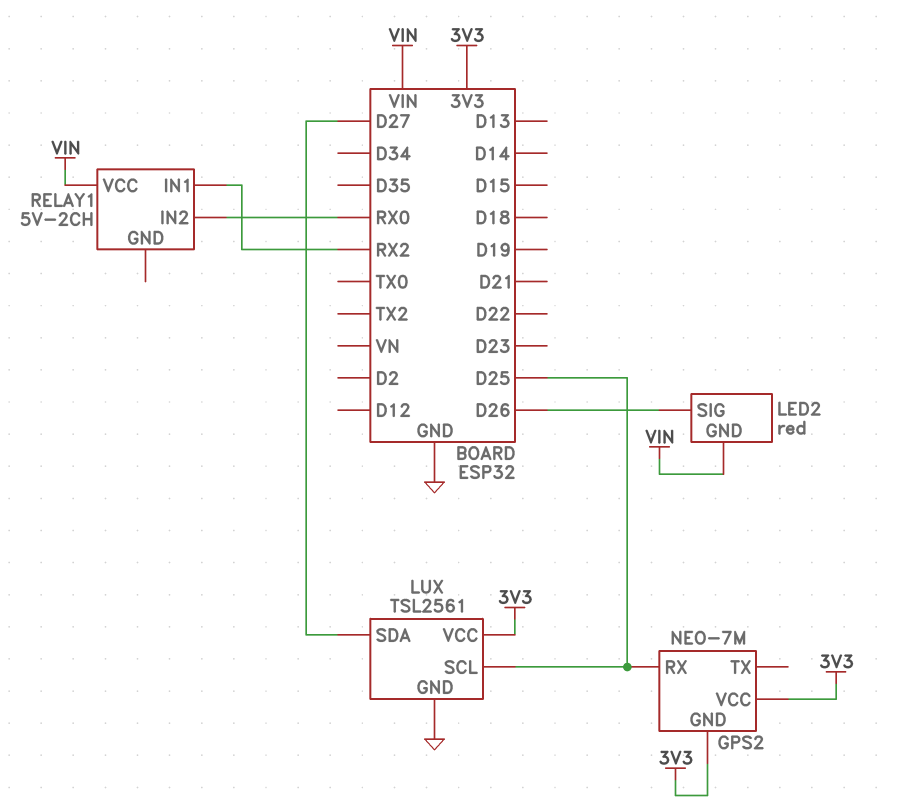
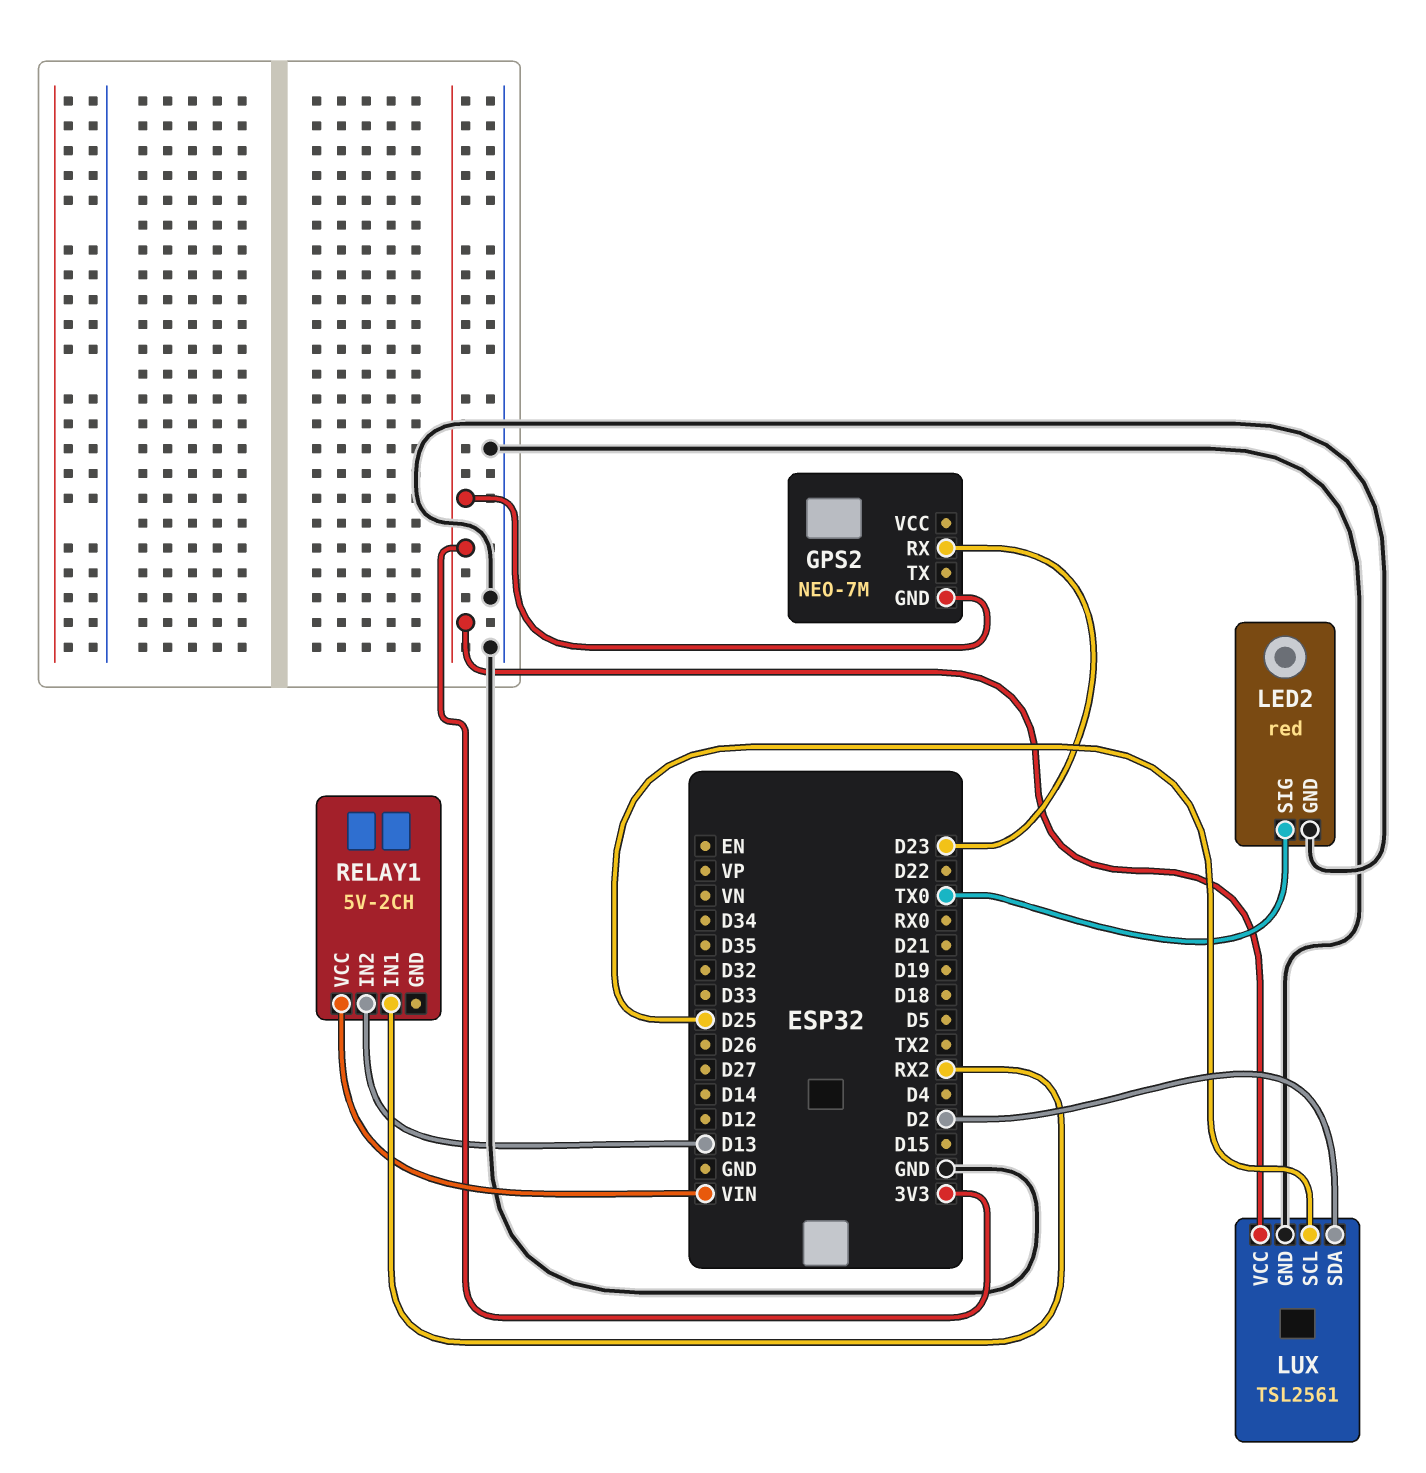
GPS2 pin RX: D25 -> D23
GPS2 pin VCC: 3V3 -> none
LED2 pin GND: VIN -> GND
LED2 pin SIG: D26 -> TX0
LUX pin SDA: D27 -> D2
RELAY1 pin IN2: RX0 -> D13

